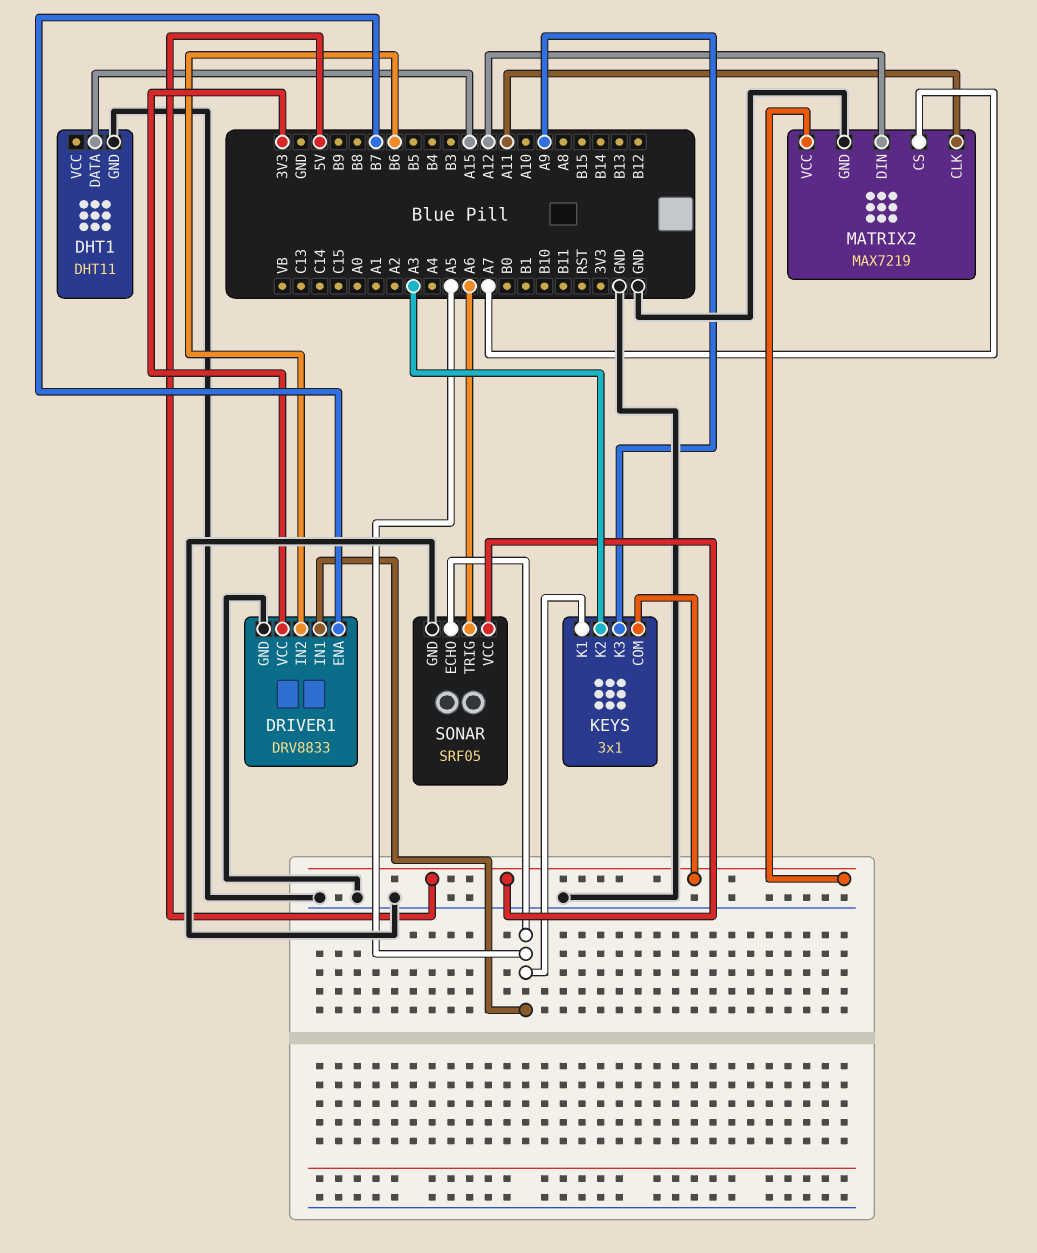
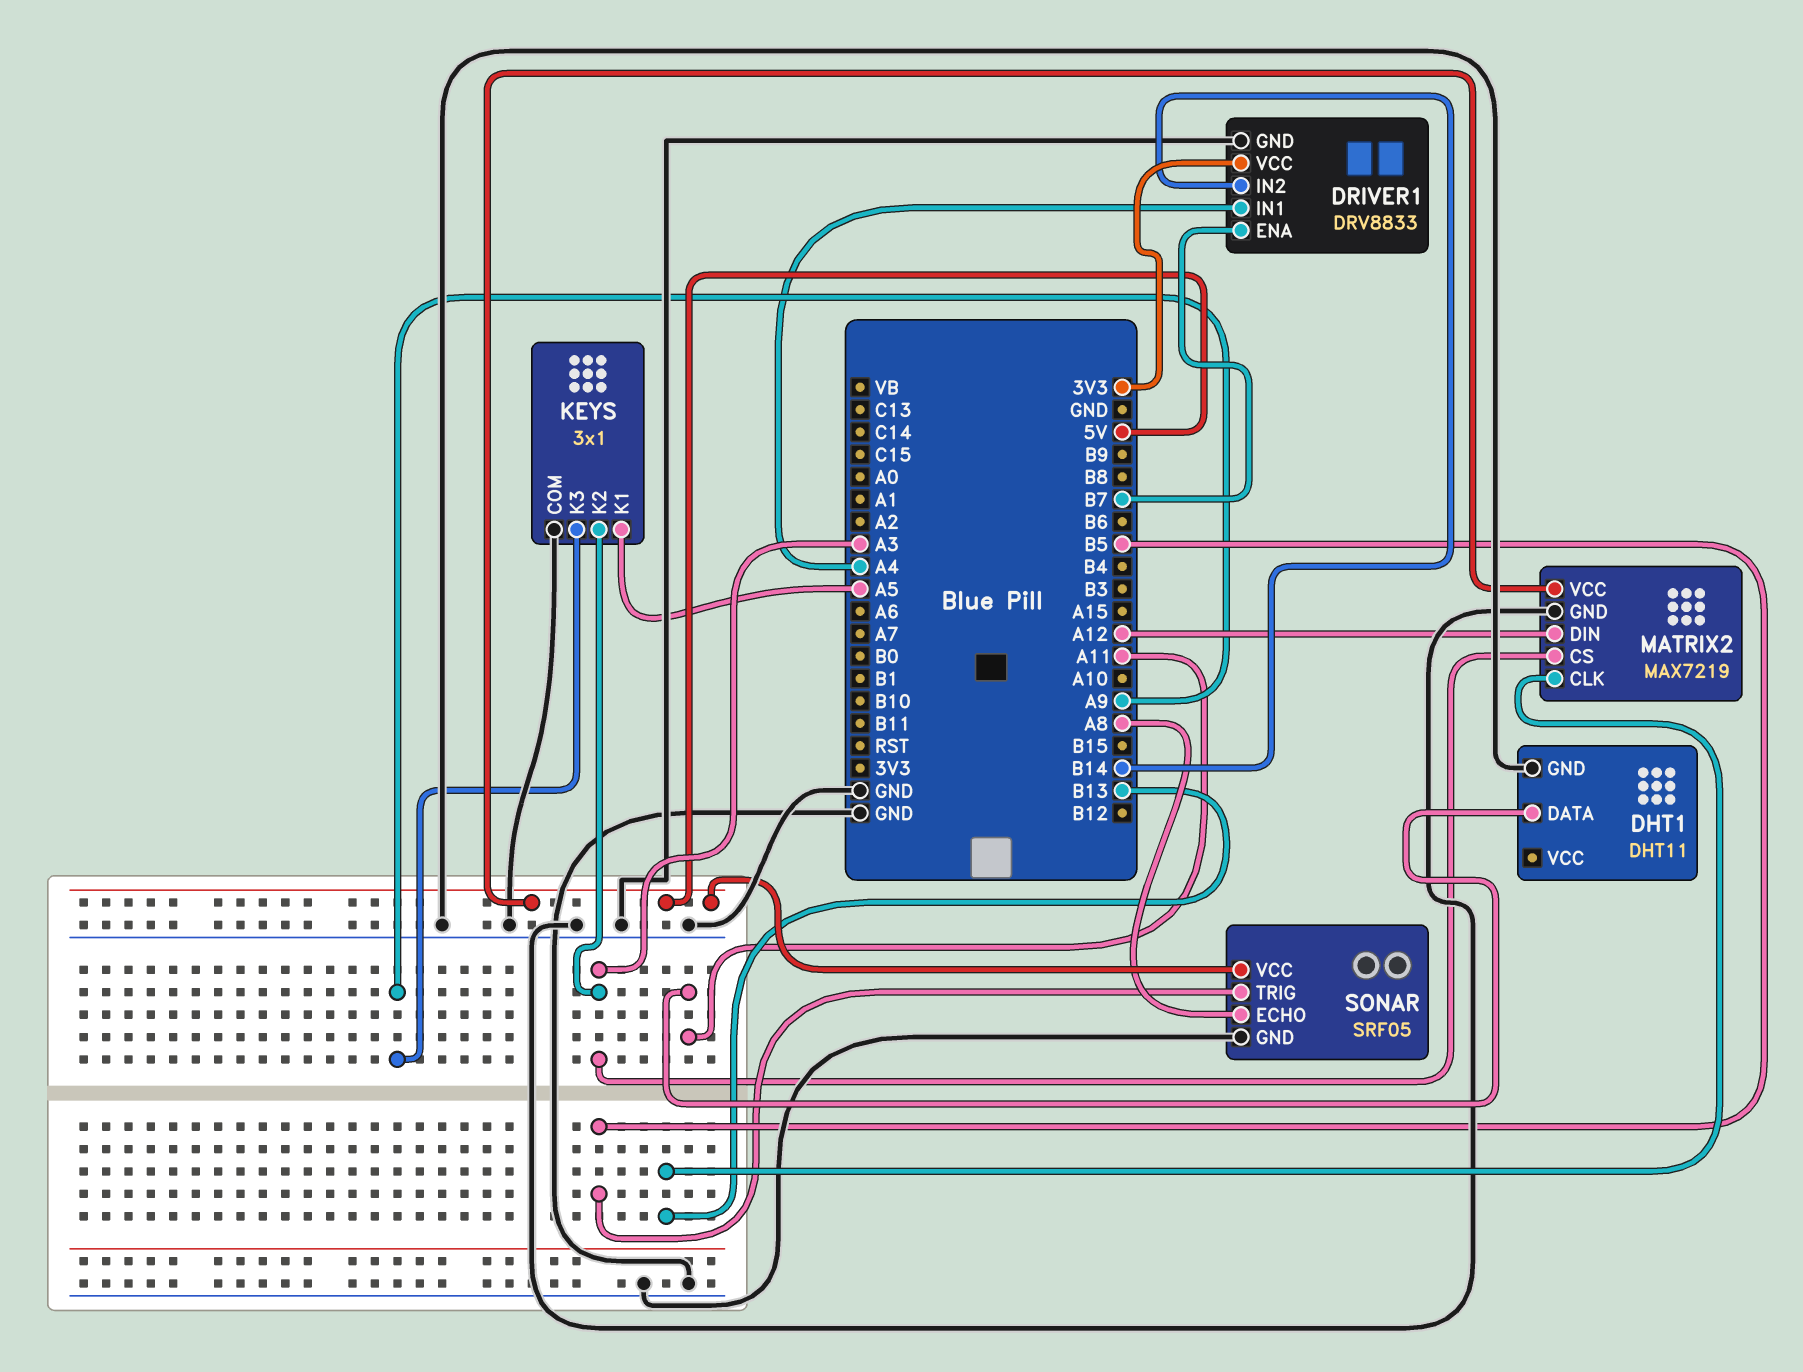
DHT1 pin DATA: A15 -> A11
DRIVER1 pin IN1: A5 -> A4
DRIVER1 pin IN2: B6 -> B14
KEYS pin COM: 5V -> GND
MATRIX2 pin CLK: A11 -> B13
MATRIX2 pin CS: A7 -> A3
SONAR pin ECHO: A5 -> A8
SONAR pin TRIG: A6 -> B5

